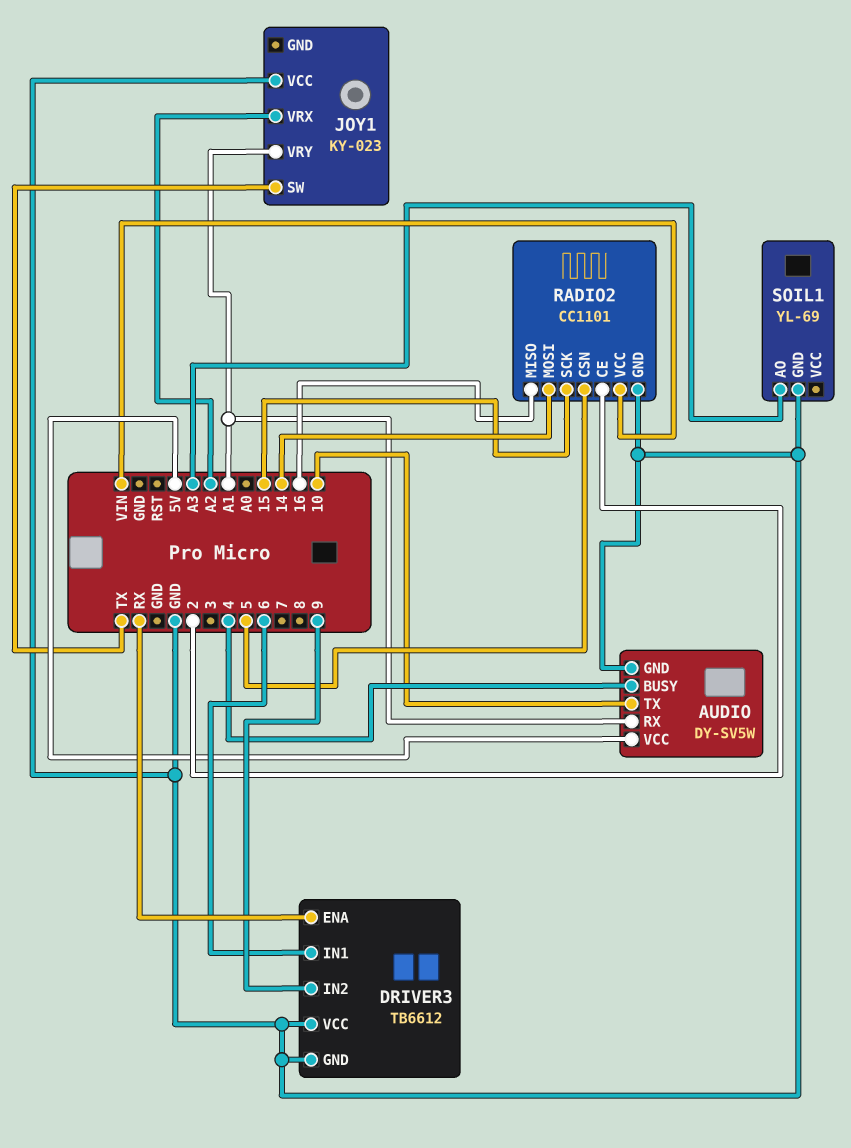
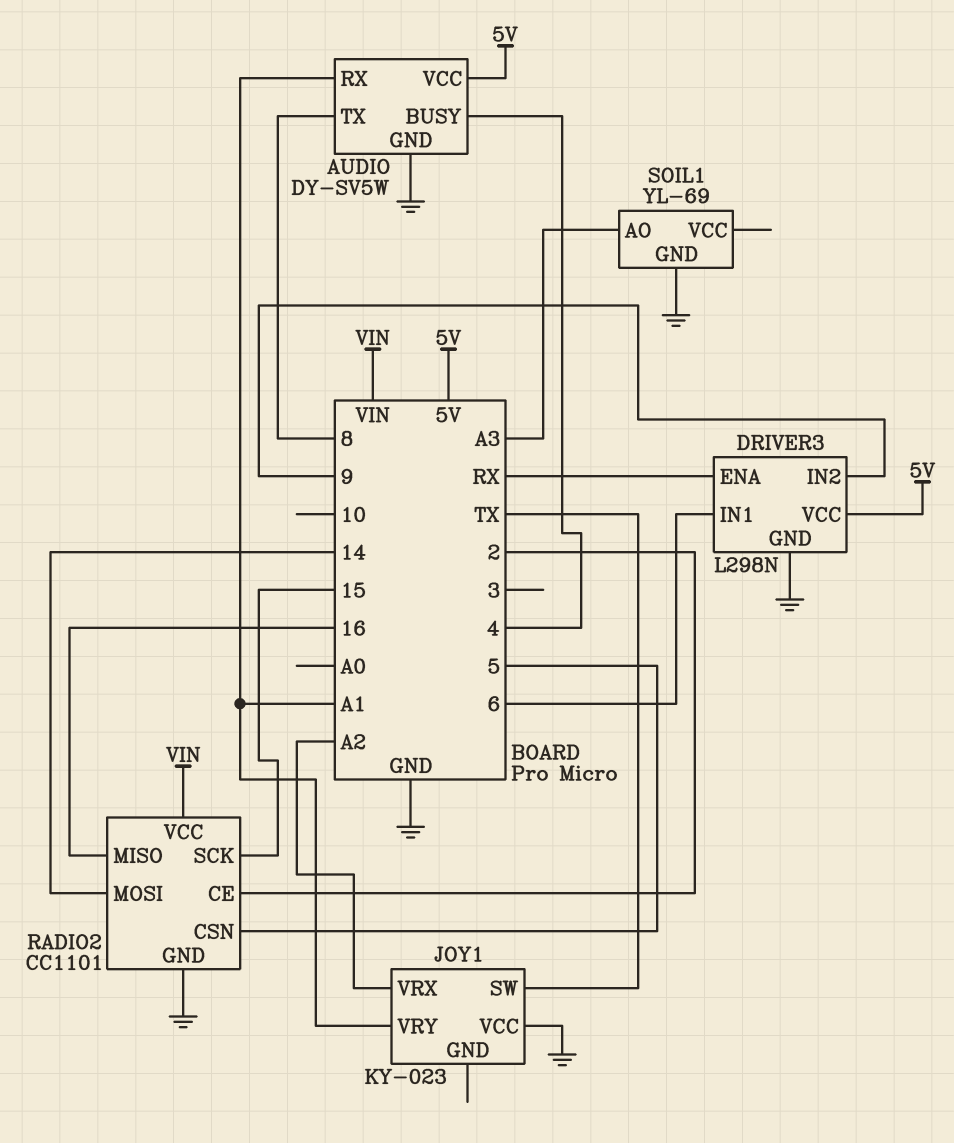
AUDIO pin TX: 10 -> 8
DRIVER3: TB6612 -> L298N
DRIVER3 pin VCC: GND -> 5V

